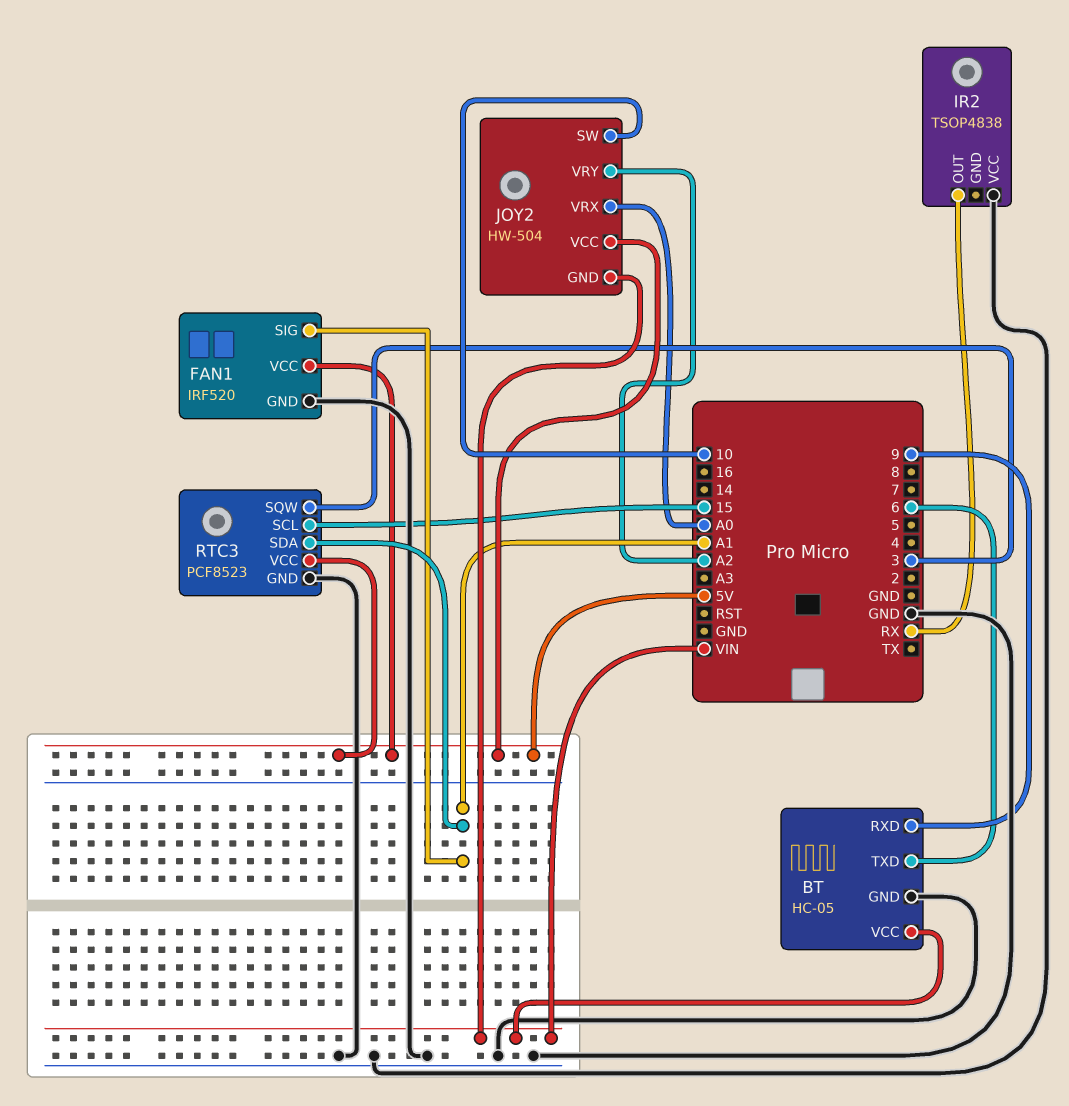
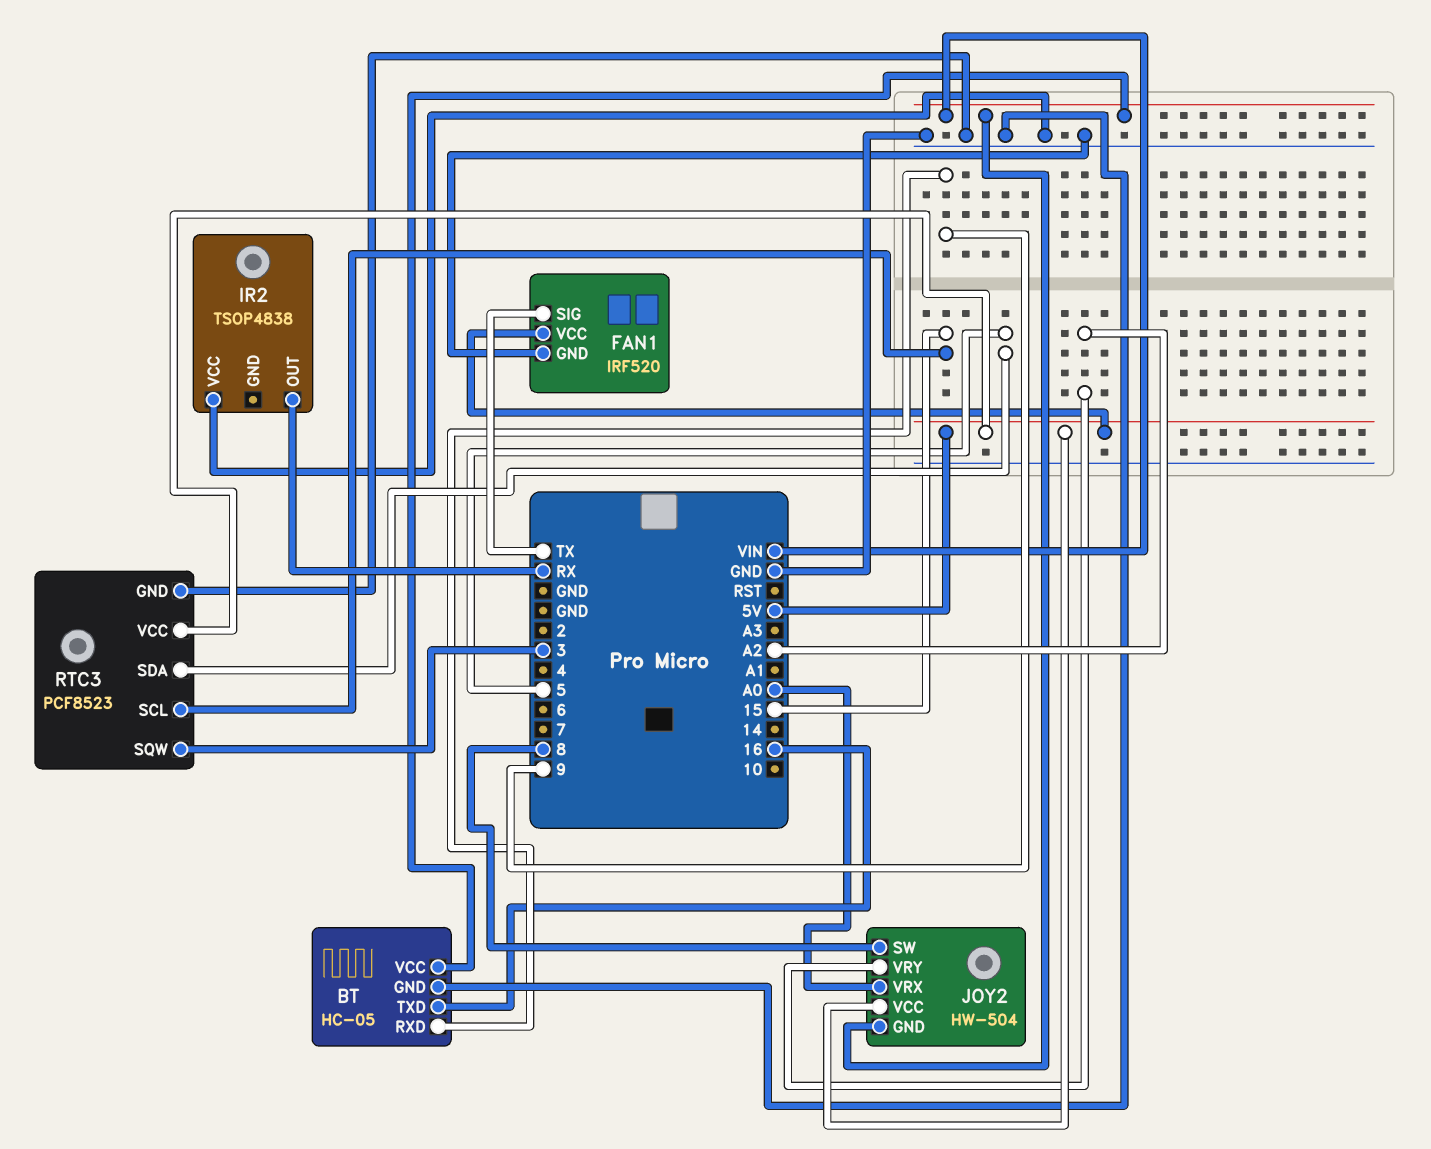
BT pin TXD: 6 -> 16
FAN1 pin SIG: A1 -> TX
JOY2 pin SW: 10 -> 8
RTC3 pin SDA: A1 -> 5

